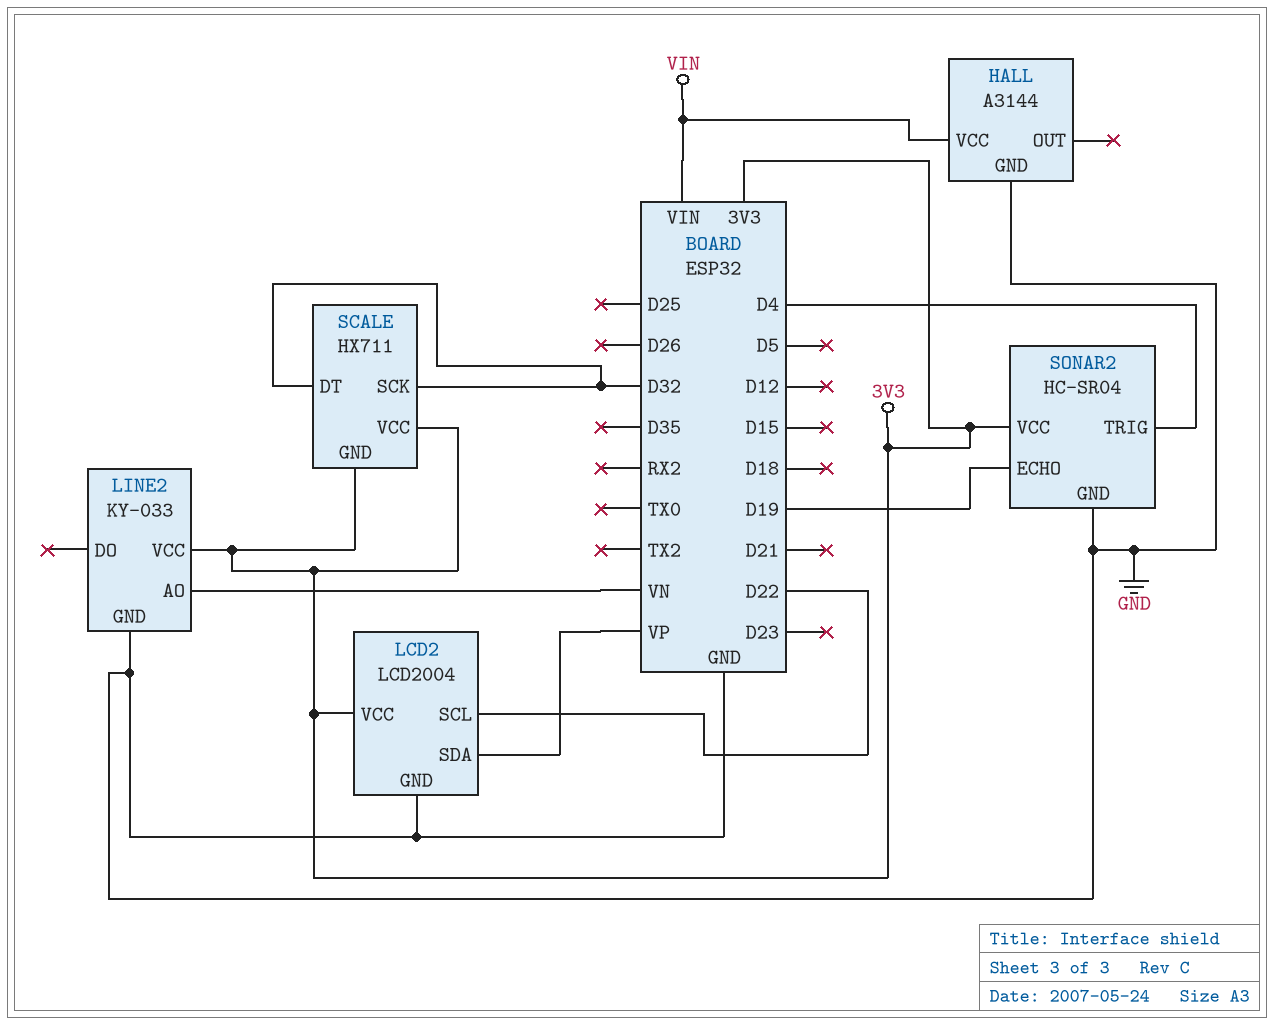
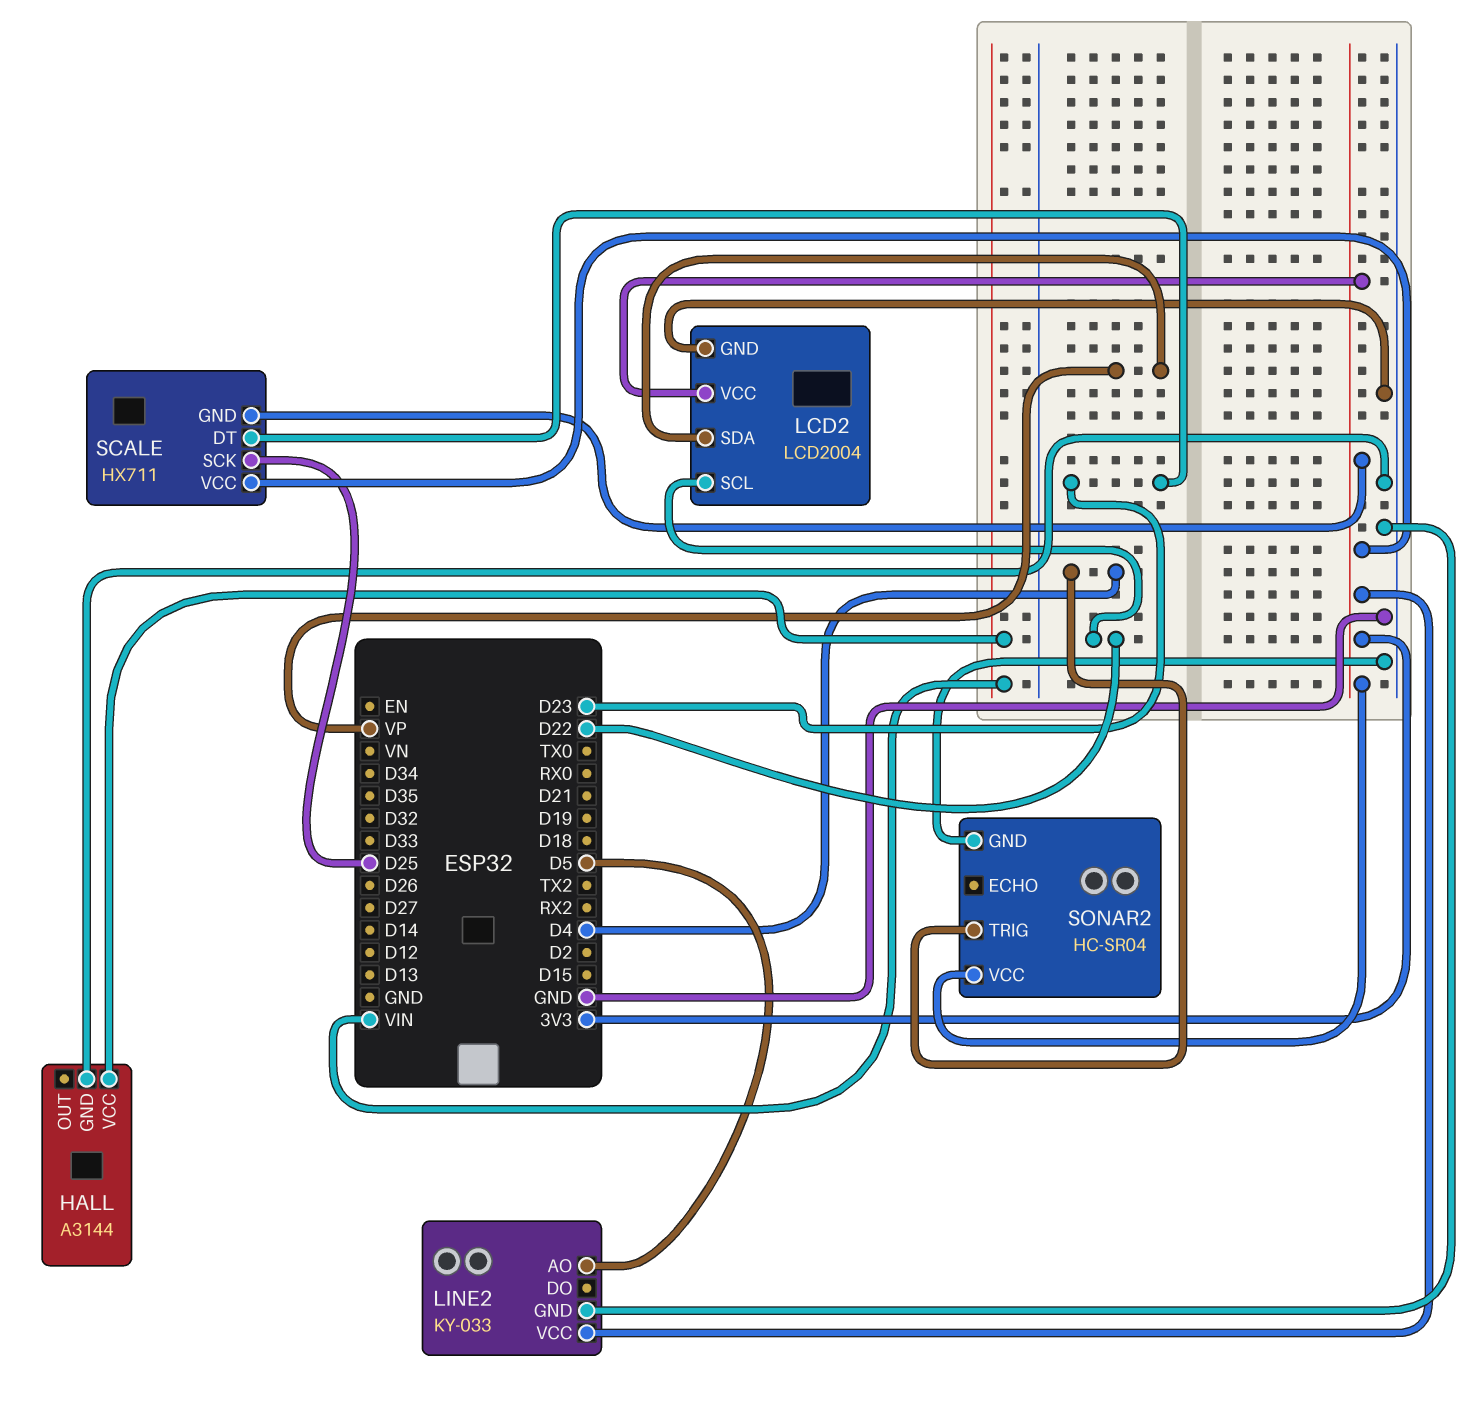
LINE2 pin AO: VN -> D5
SCALE pin DT: D32 -> D23
SCALE pin SCK: D32 -> D25
SONAR2 pin ECHO: D19 -> none

